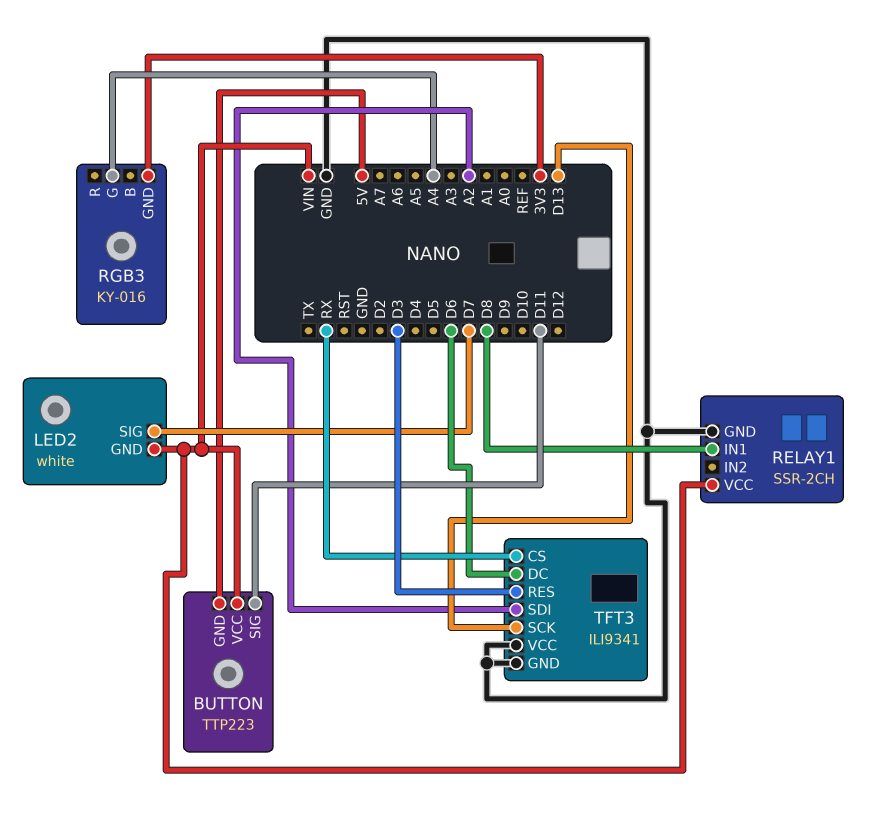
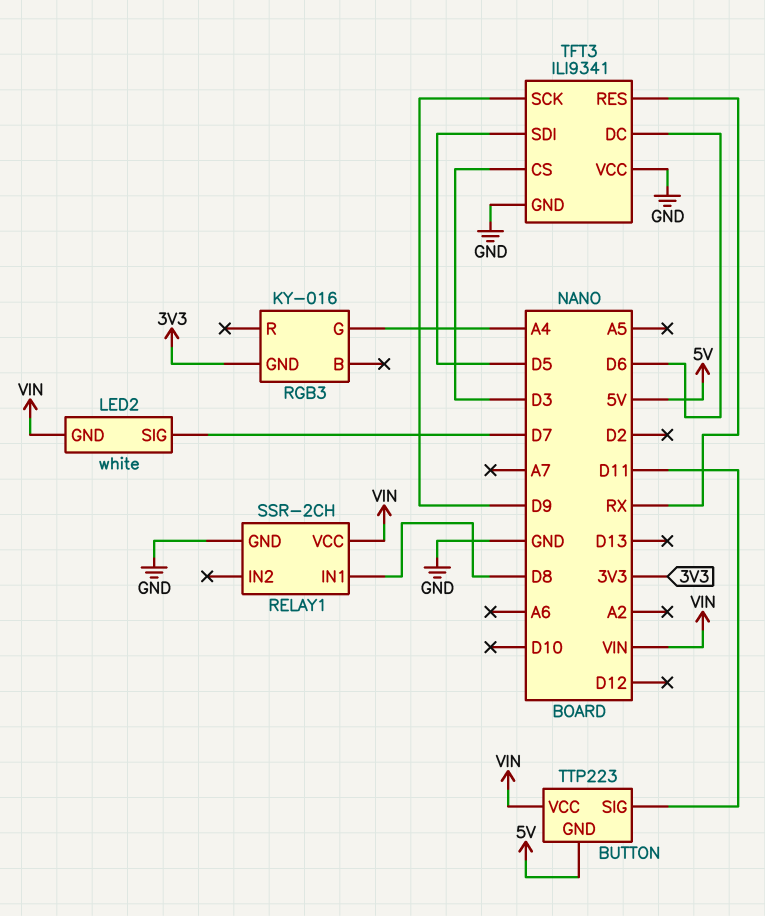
TFT3 pin CS: RX -> D3
TFT3 pin RES: D3 -> RX
TFT3 pin SCK: D13 -> D9
TFT3 pin SDI: A2 -> D5

